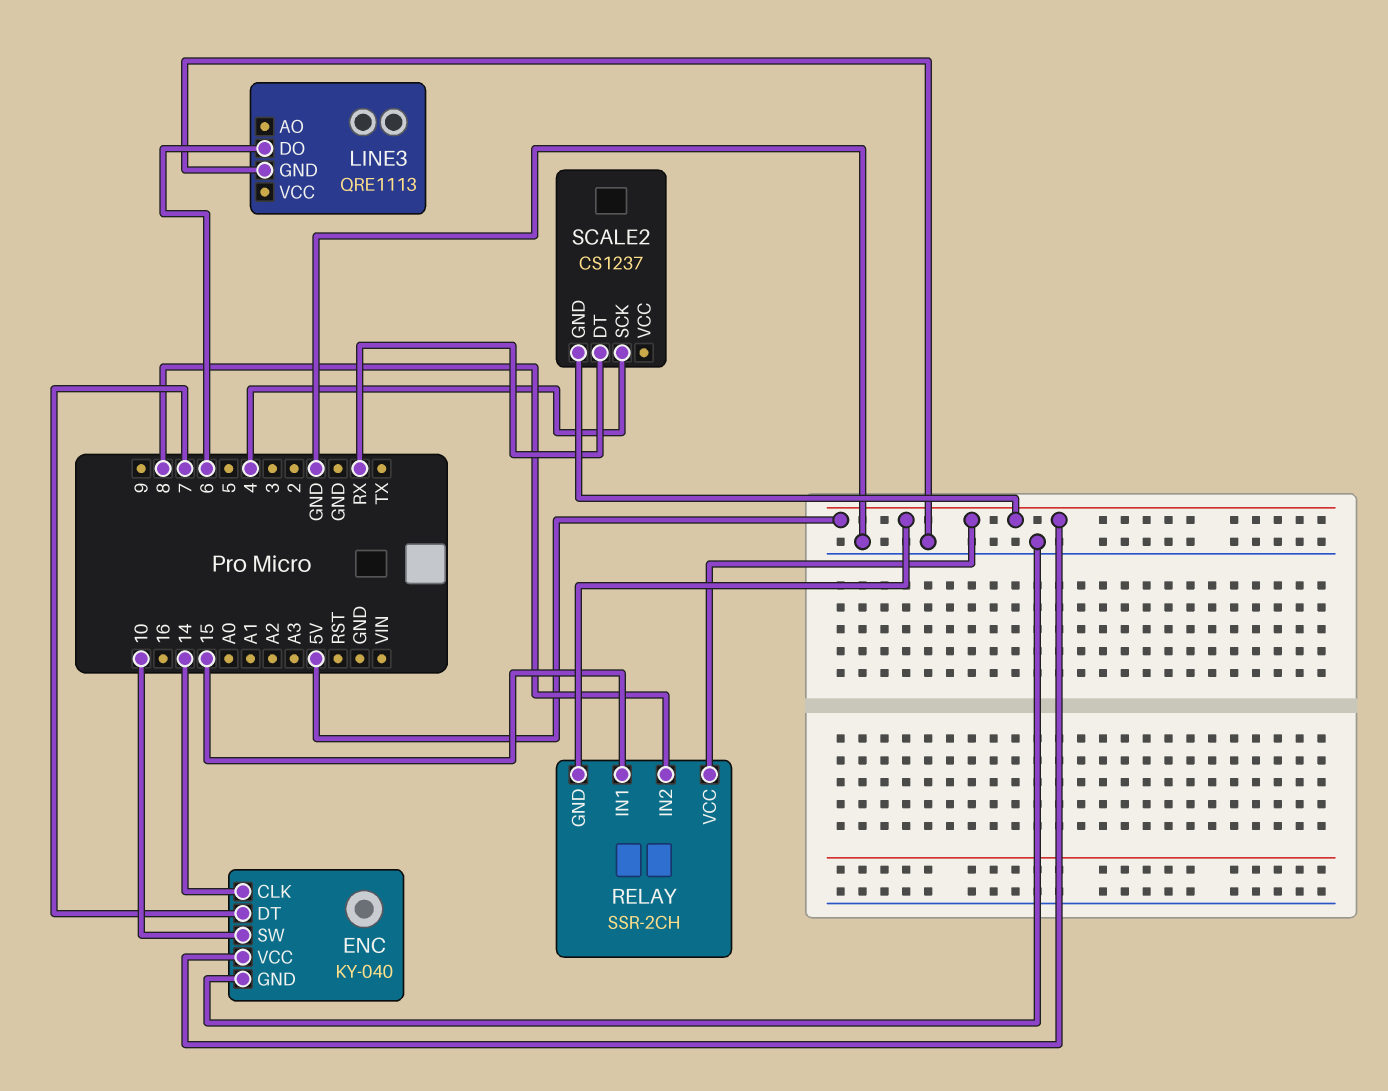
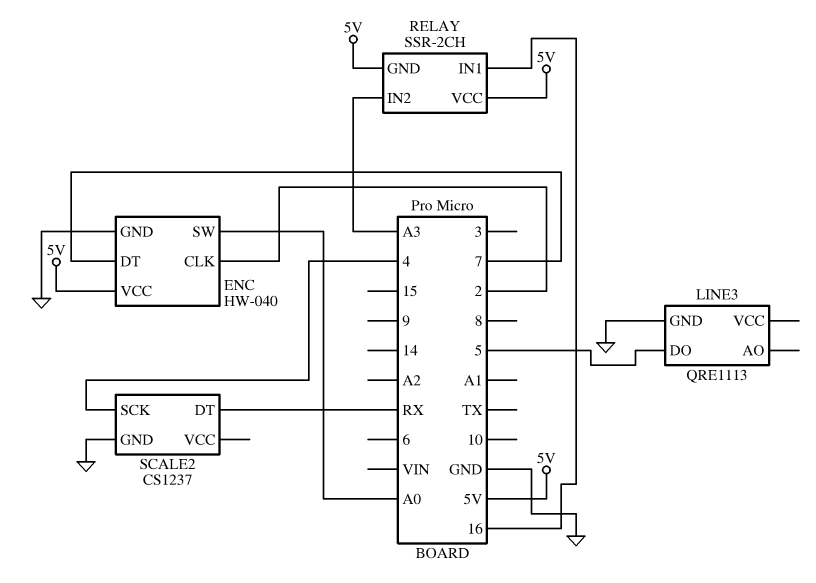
ENC: KY-040 -> HW-040
ENC pin CLK: 14 -> 2
ENC pin SW: 10 -> A0
LINE3 pin DO: 6 -> 5
RELAY pin IN1: 15 -> 16
RELAY pin IN2: 8 -> A3
SCALE2 pin GND: 5V -> GND

